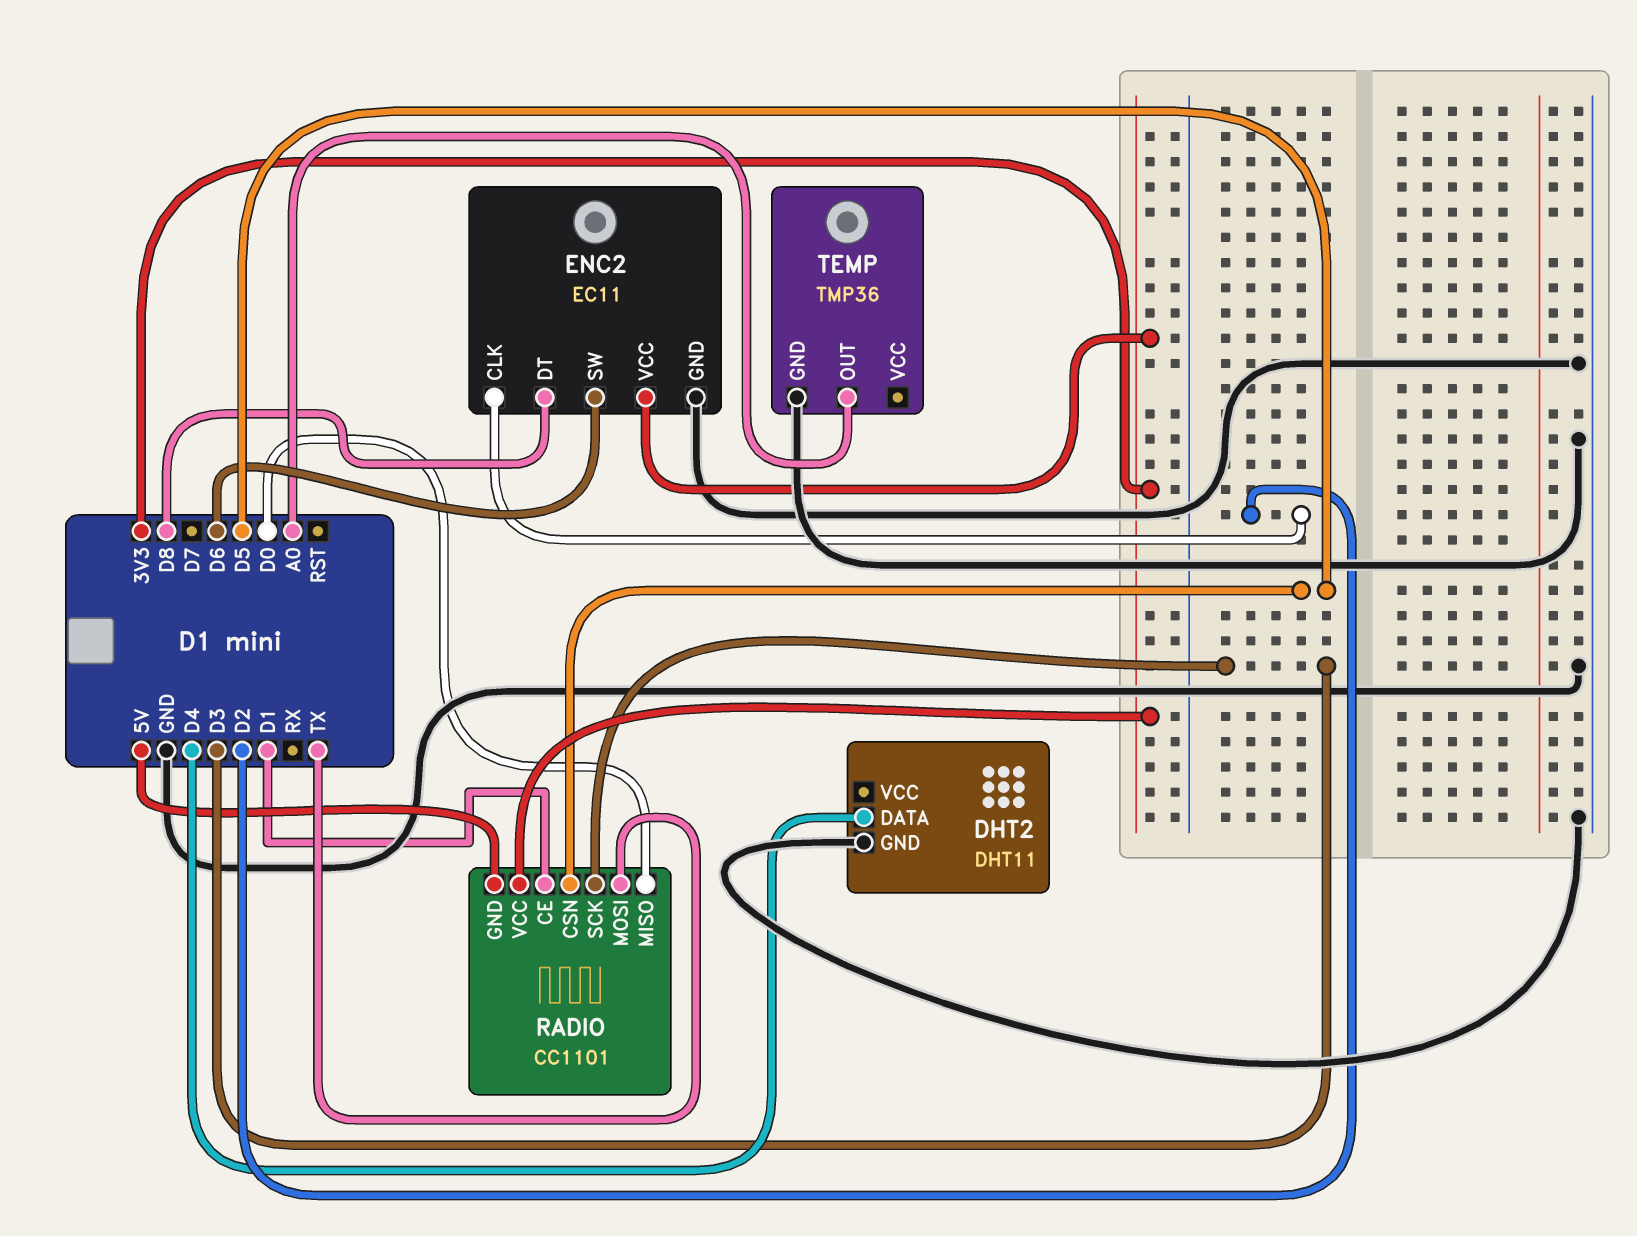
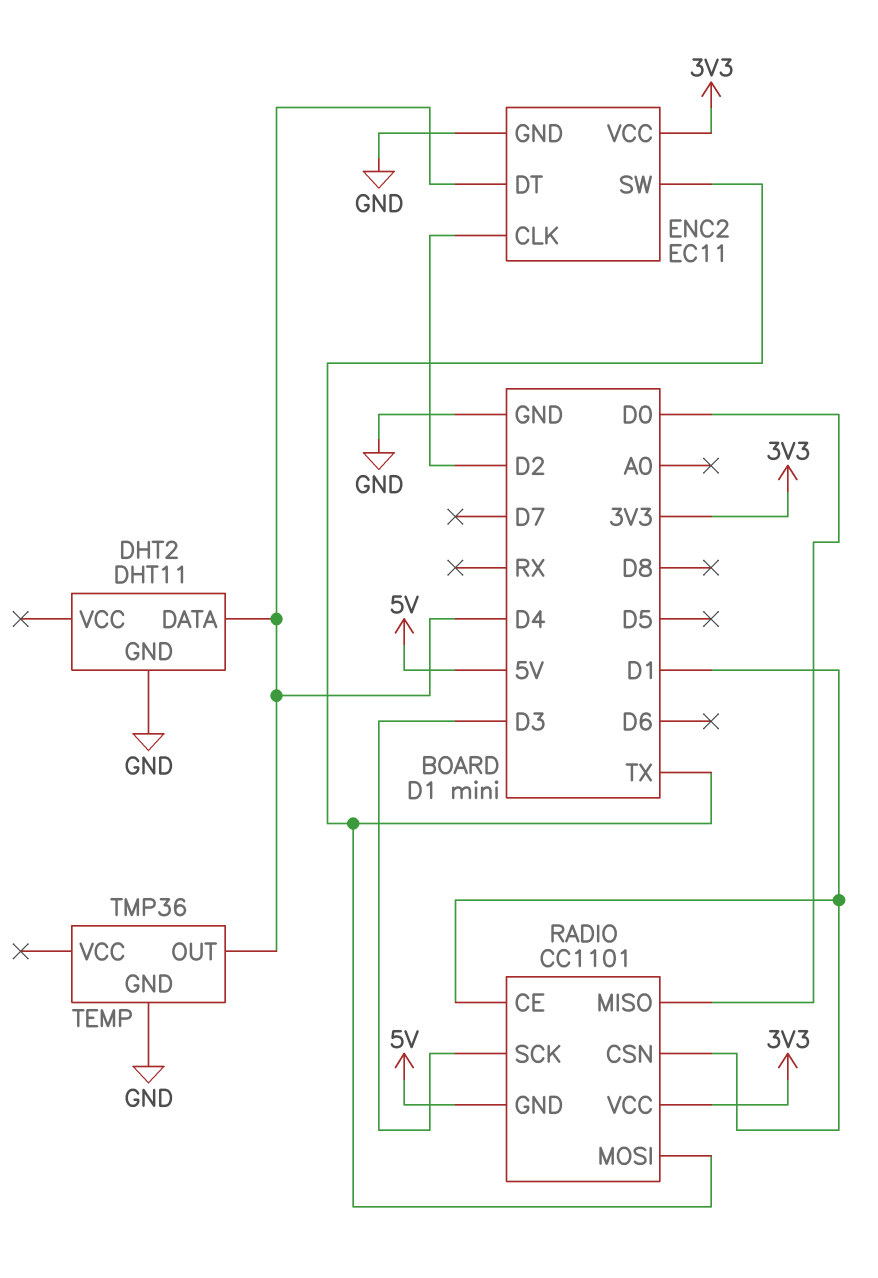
ENC2 pin DT: D8 -> D4
ENC2 pin SW: D6 -> TX
RADIO pin CSN: D5 -> D1
TEMP pin OUT: A0 -> D4

